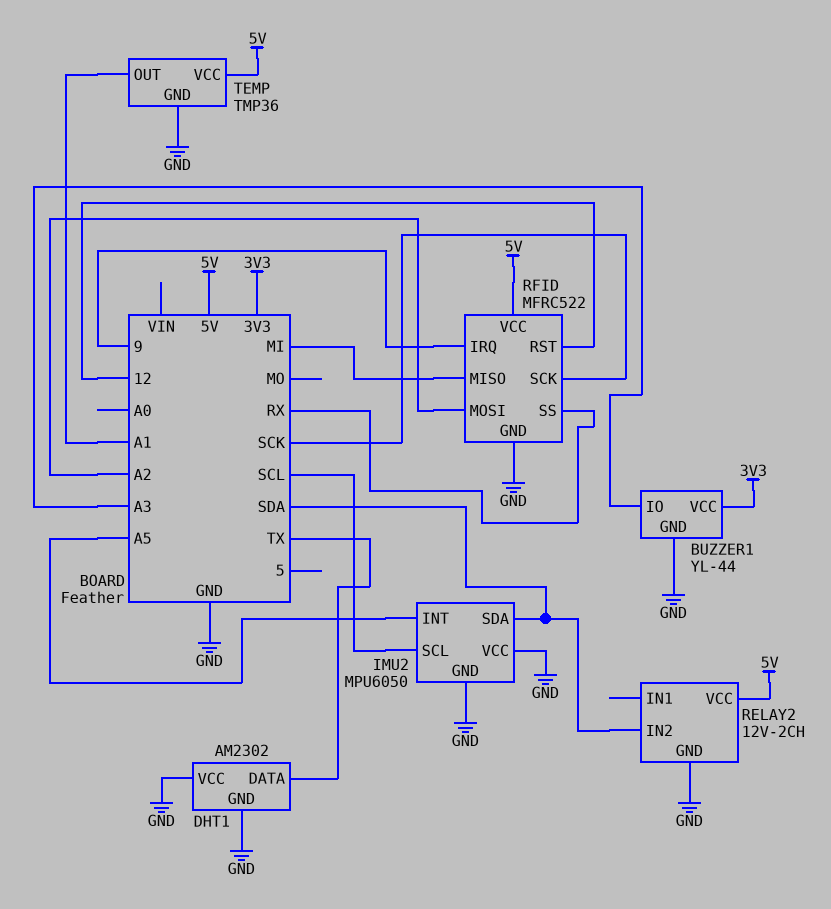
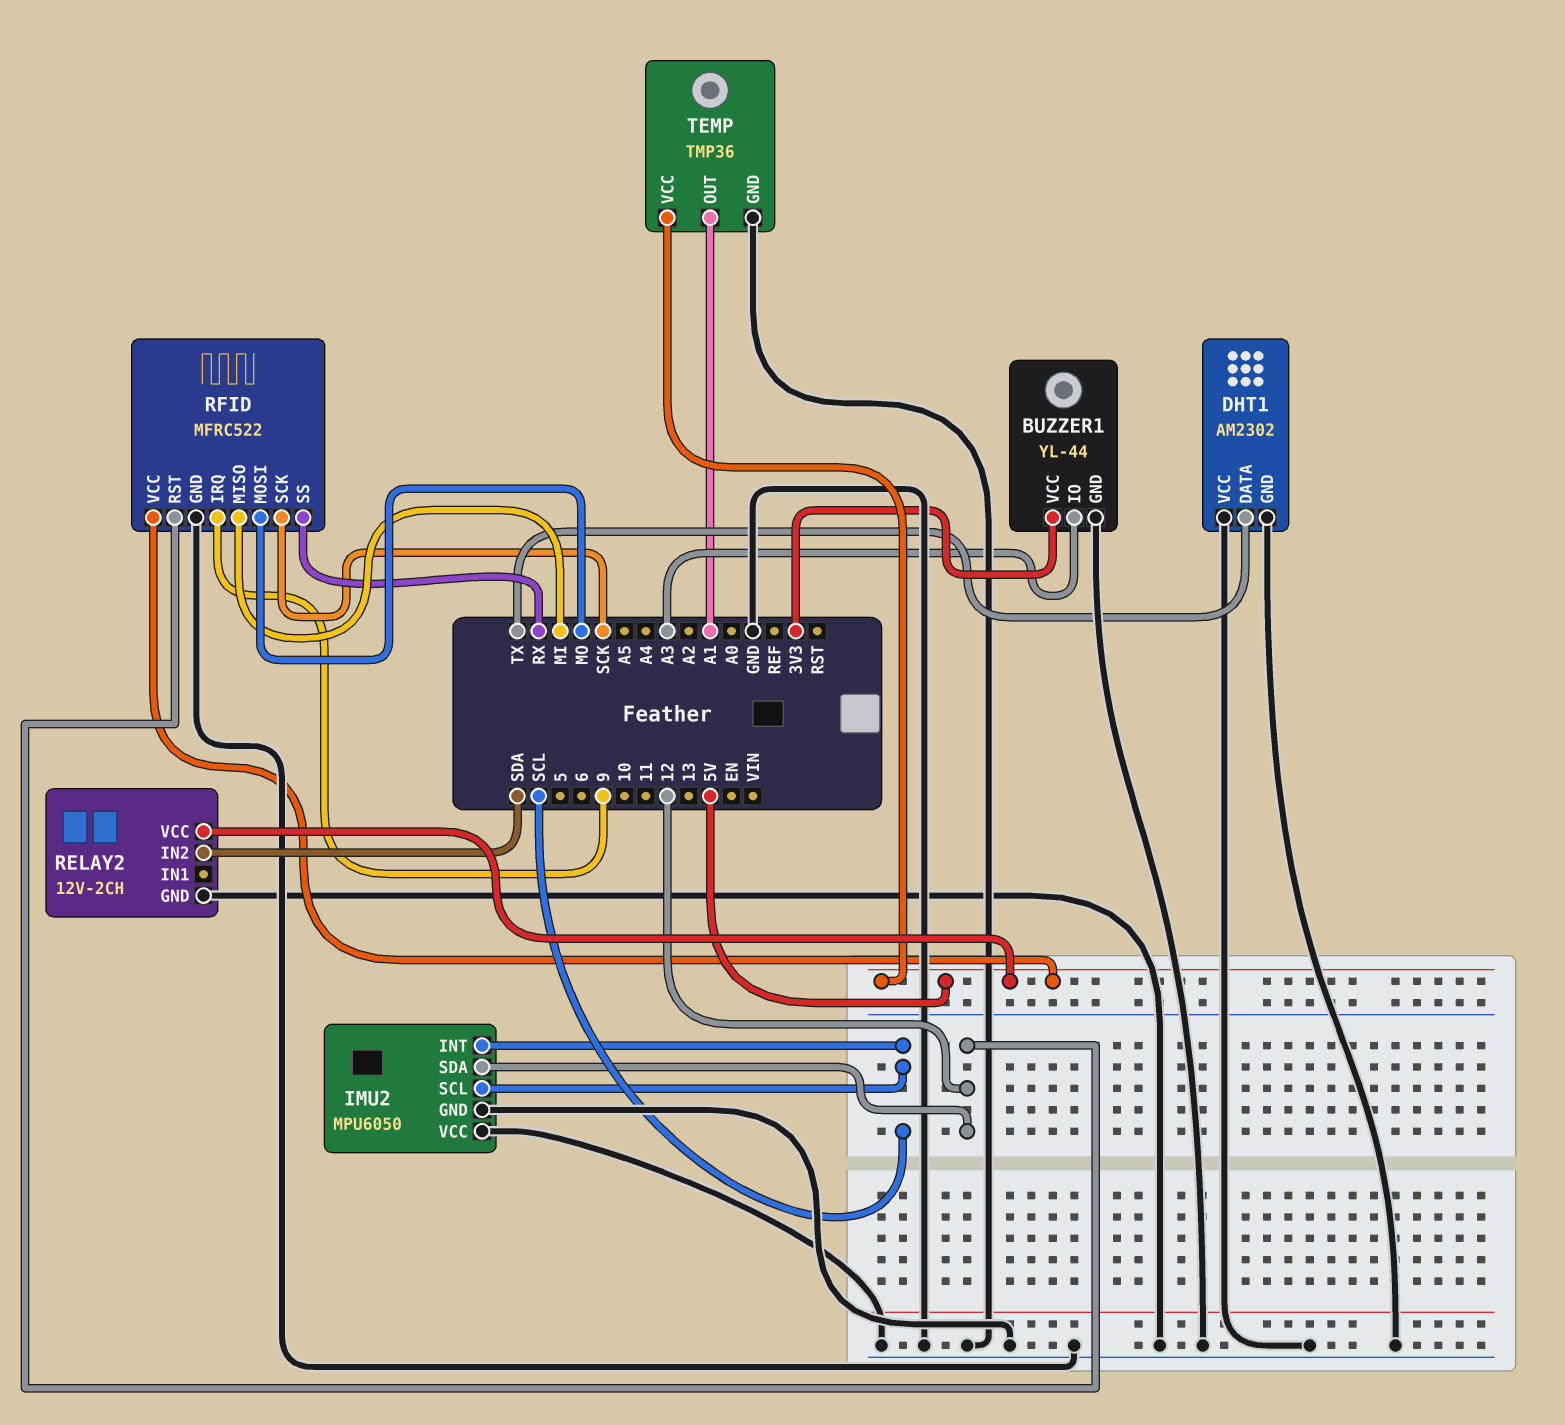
IMU2 pin INT: A5 -> SCL
IMU2 pin SDA: SDA -> 12
RFID pin MOSI: A2 -> MO

